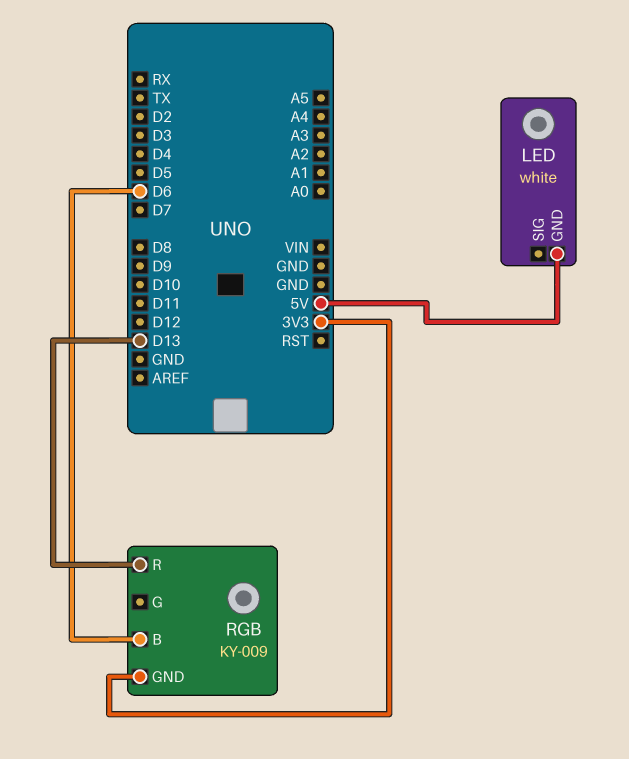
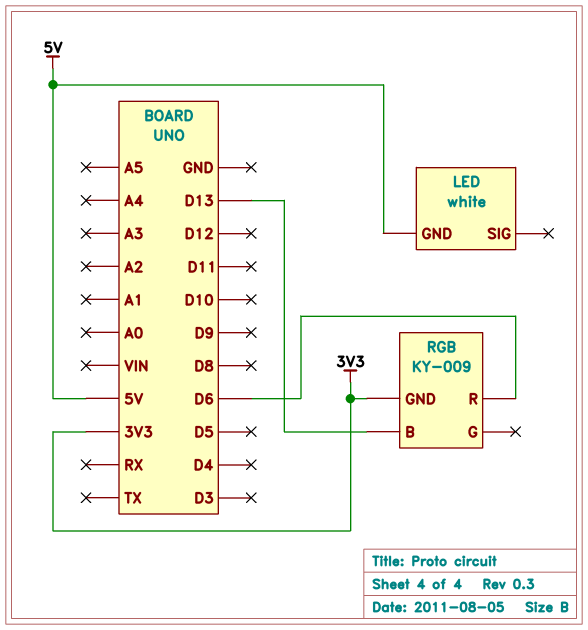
RGB pin B: D6 -> D13
RGB pin R: D13 -> D6

